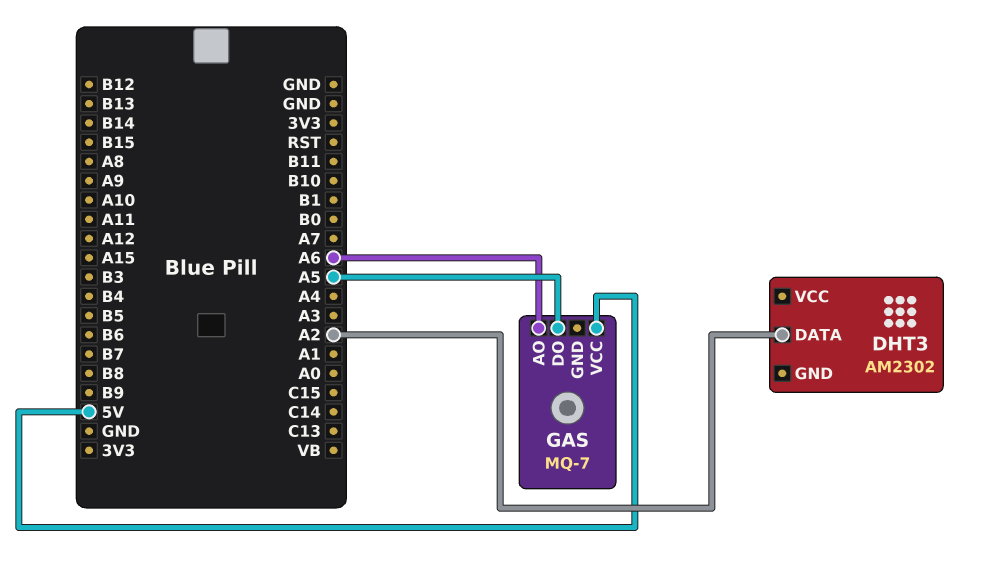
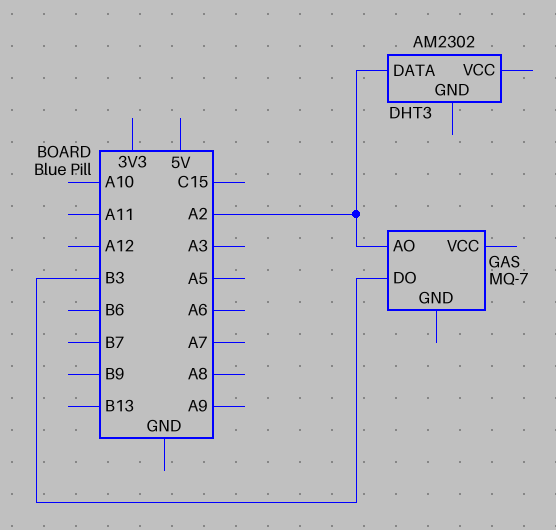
GAS pin AO: A6 -> A2
GAS pin DO: A5 -> B3
GAS pin VCC: 5V -> none

